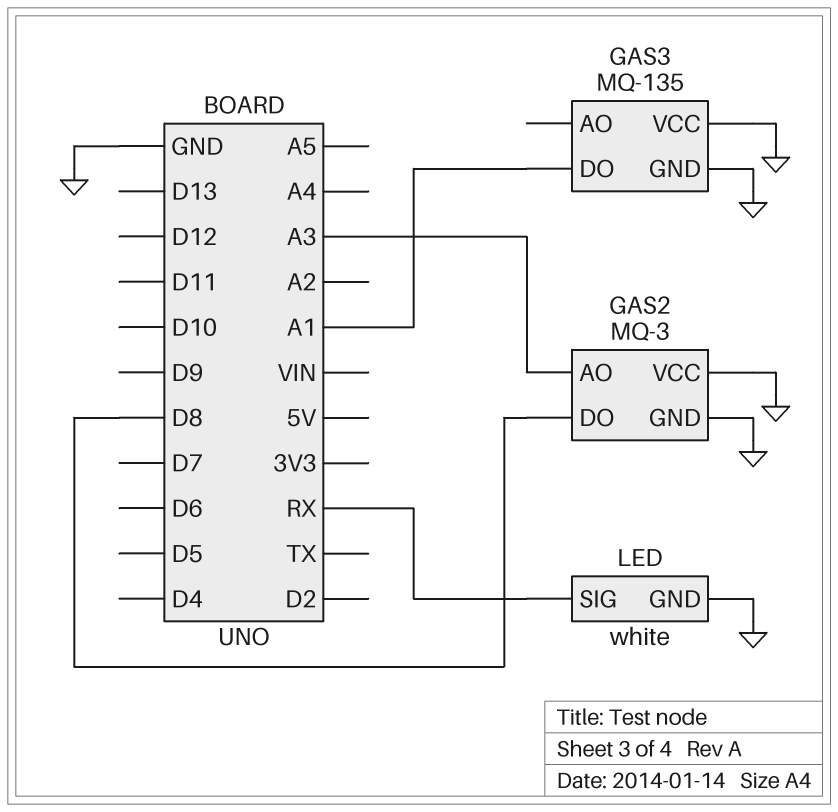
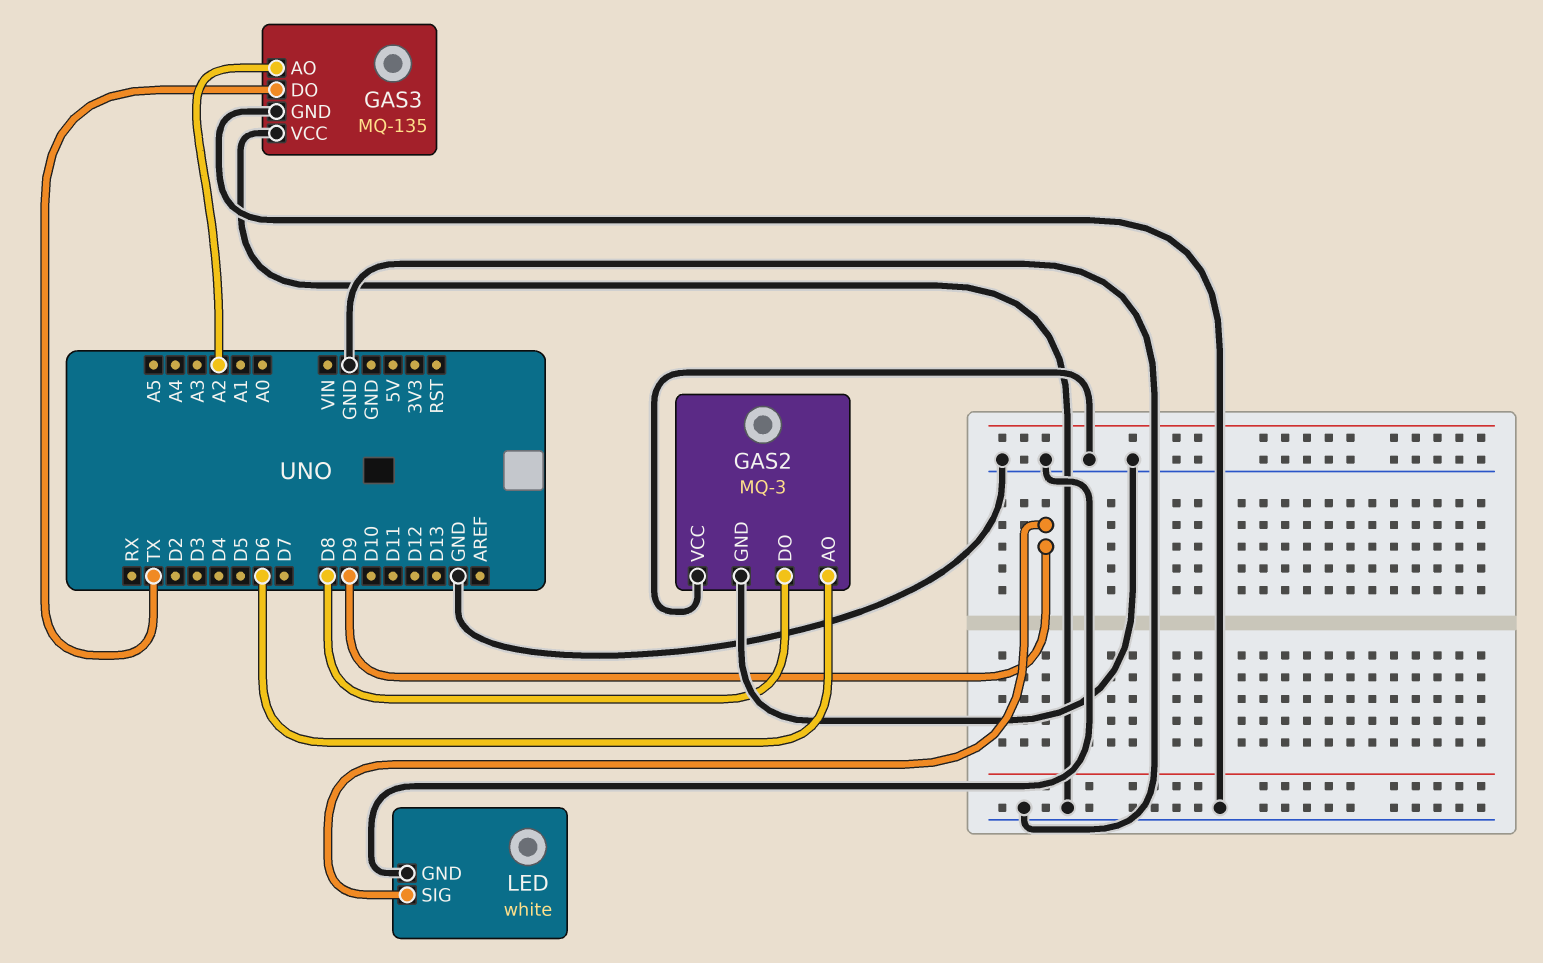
GAS2 pin AO: A3 -> D6
GAS3 pin AO: none -> A2
GAS3 pin DO: A1 -> TX
LED pin SIG: RX -> D9

